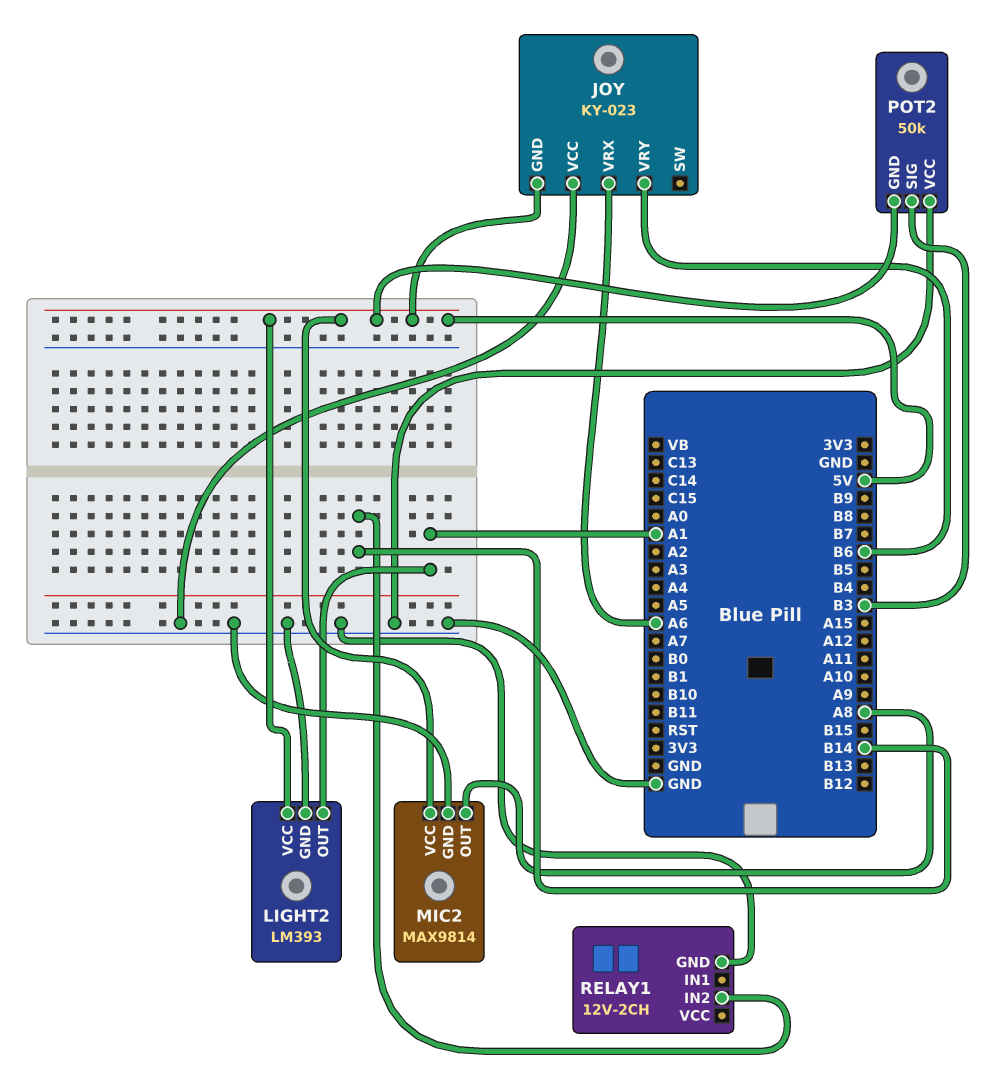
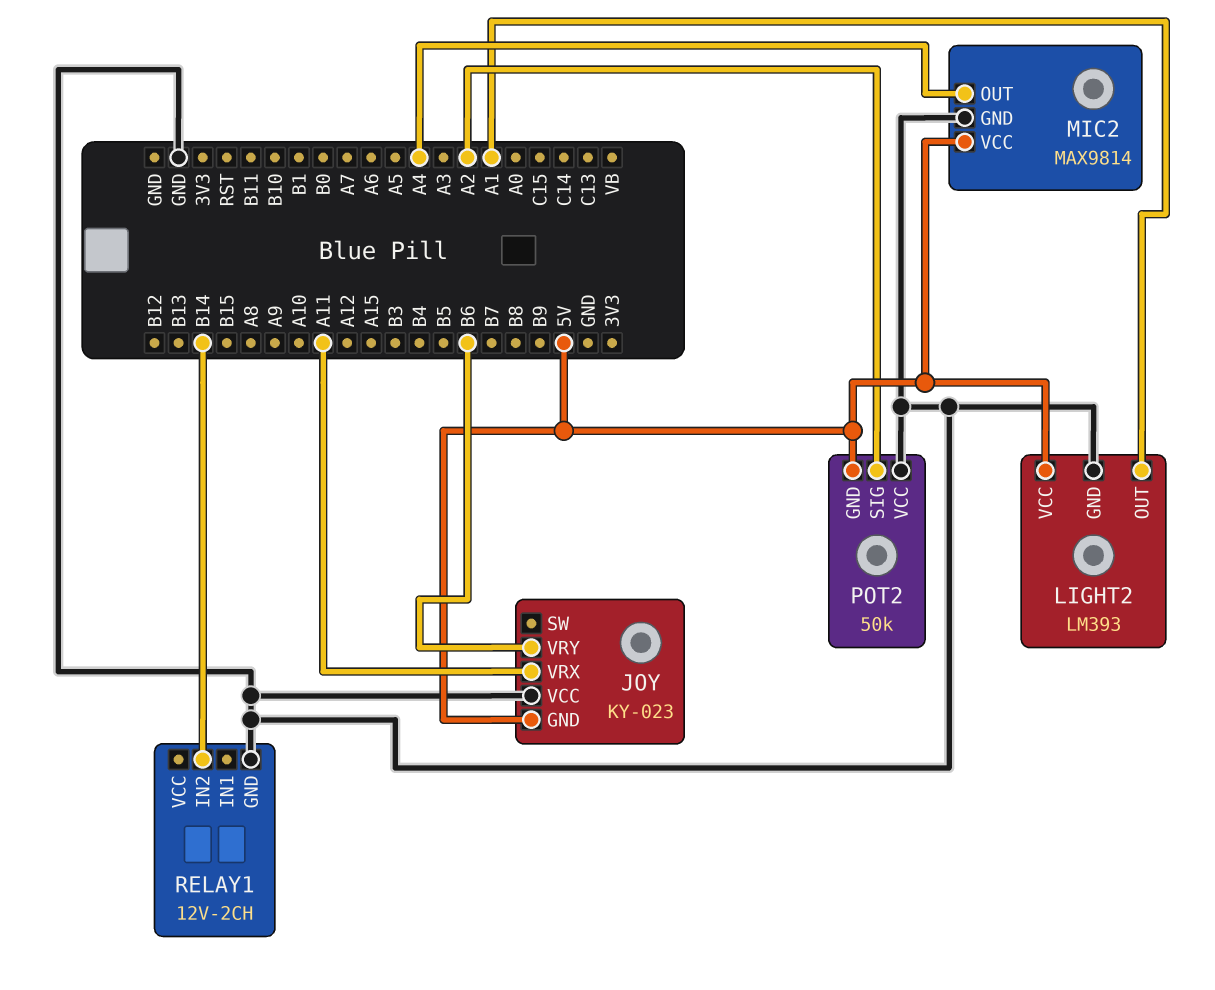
JOY pin VRX: A6 -> A11
MIC2 pin OUT: A8 -> A4
POT2 pin SIG: B3 -> A2

